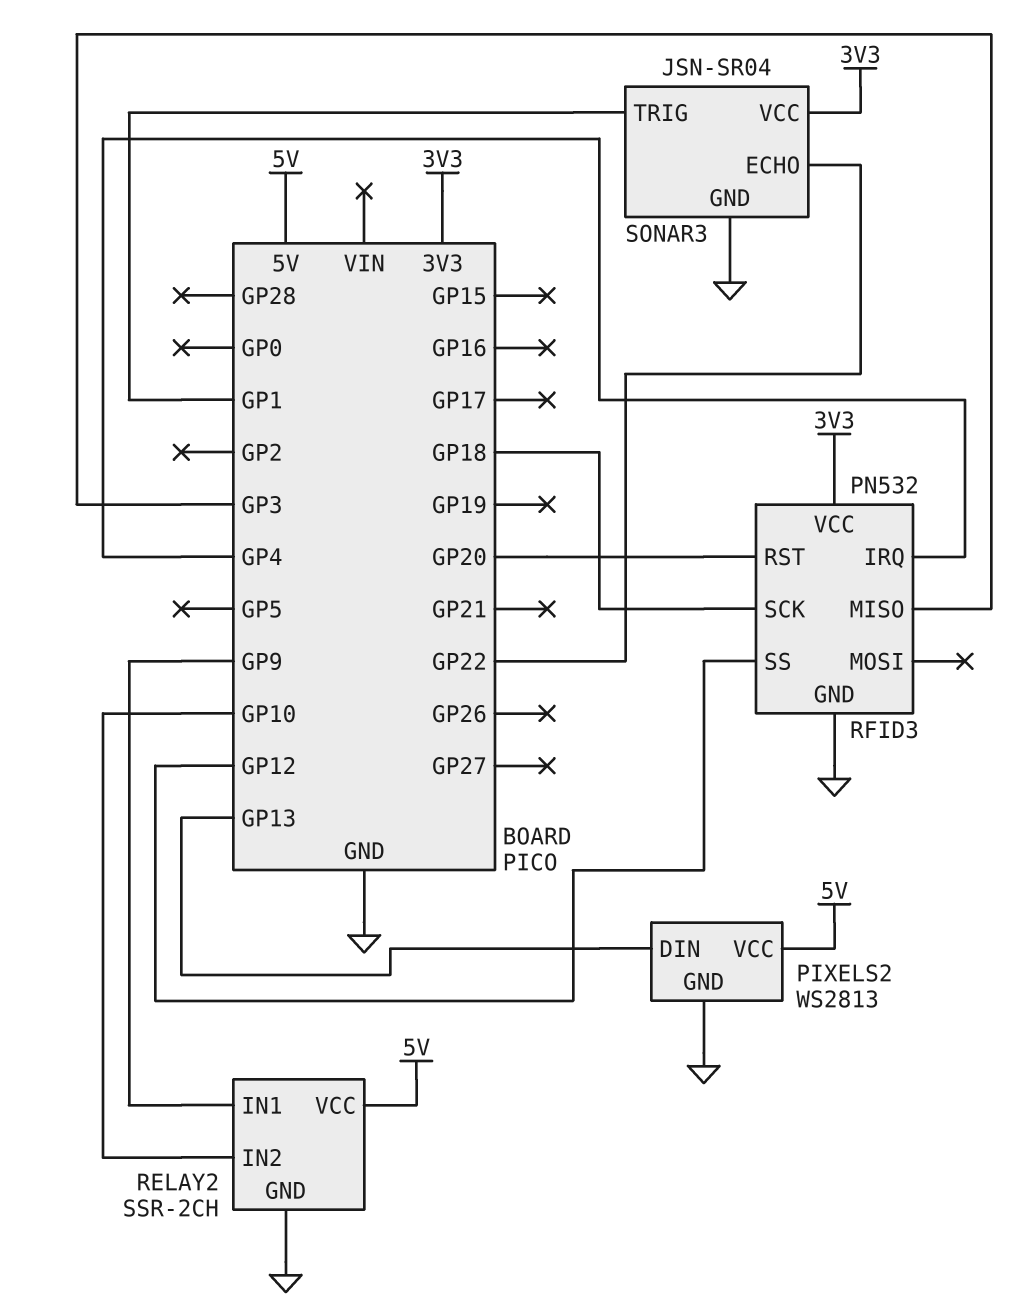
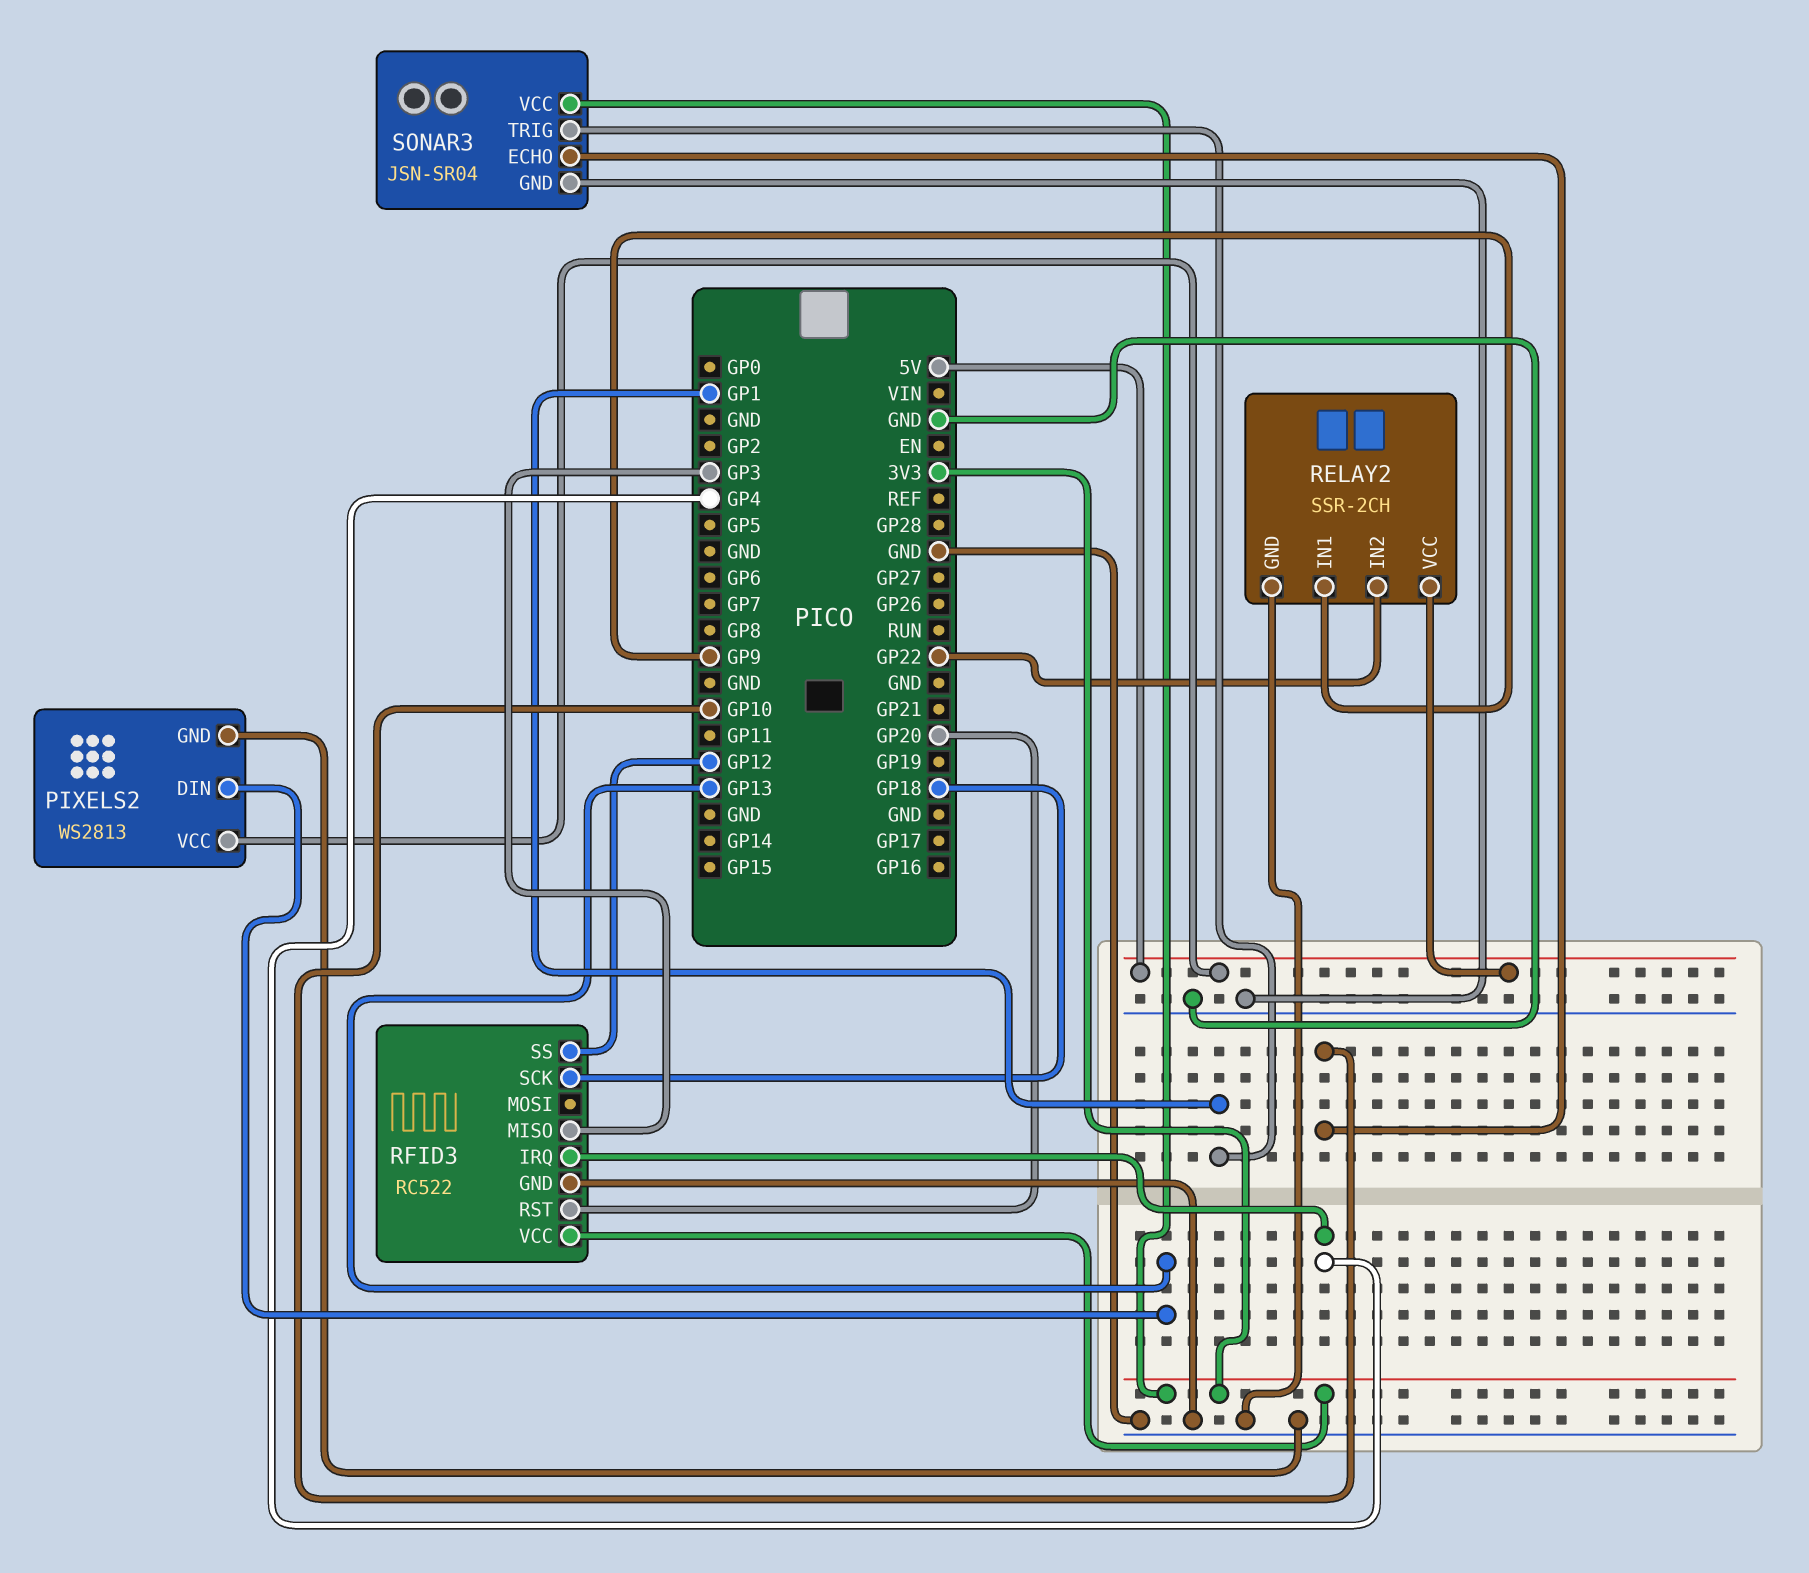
RELAY2 pin IN2: GP10 -> GP22
RFID3: PN532 -> RC522
SONAR3 pin ECHO: GP22 -> GP10

